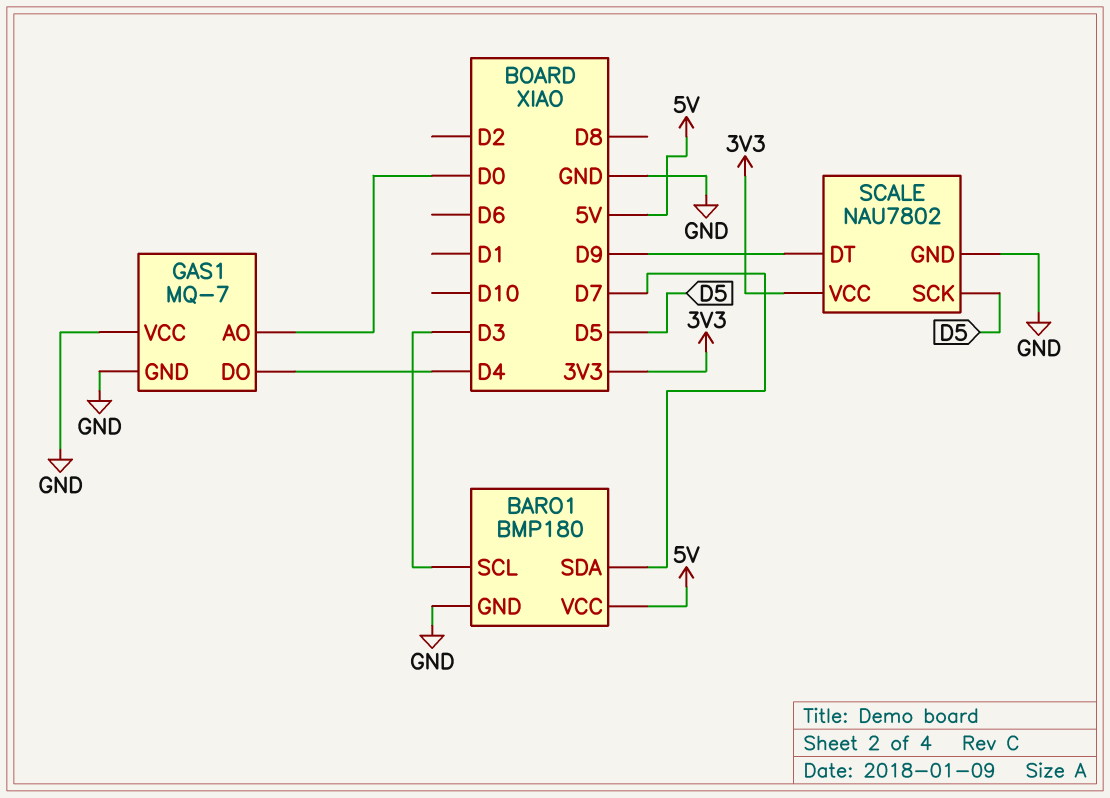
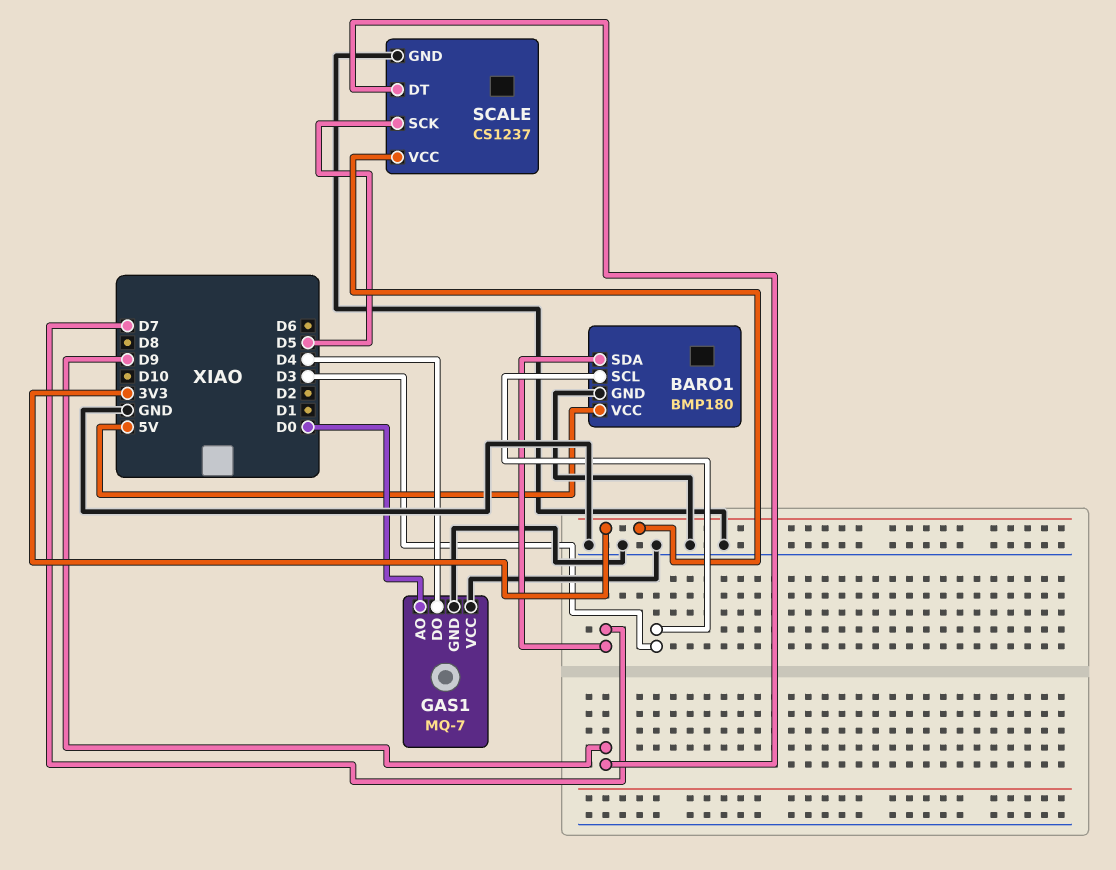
SCALE: NAU7802 -> CS1237

